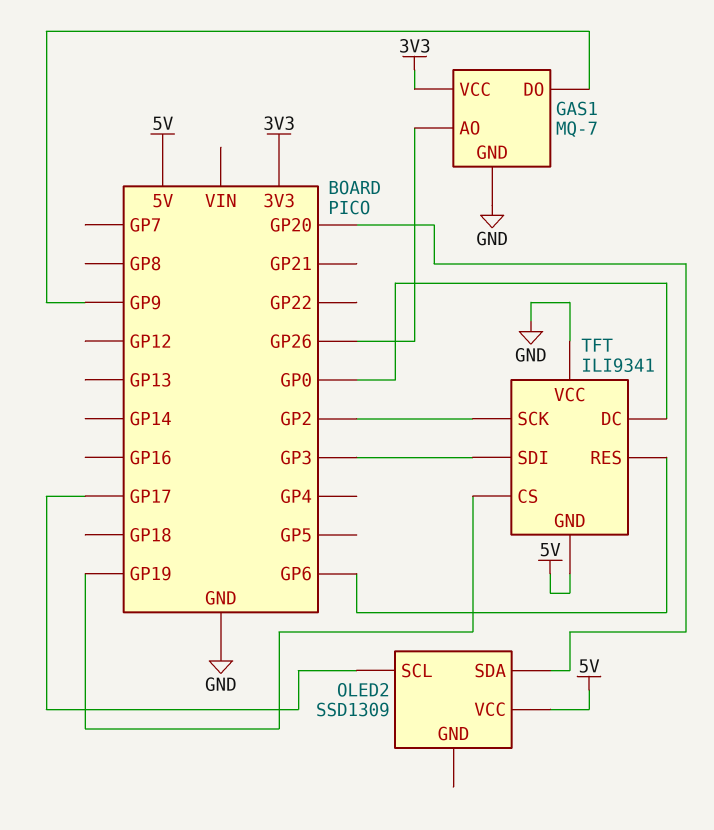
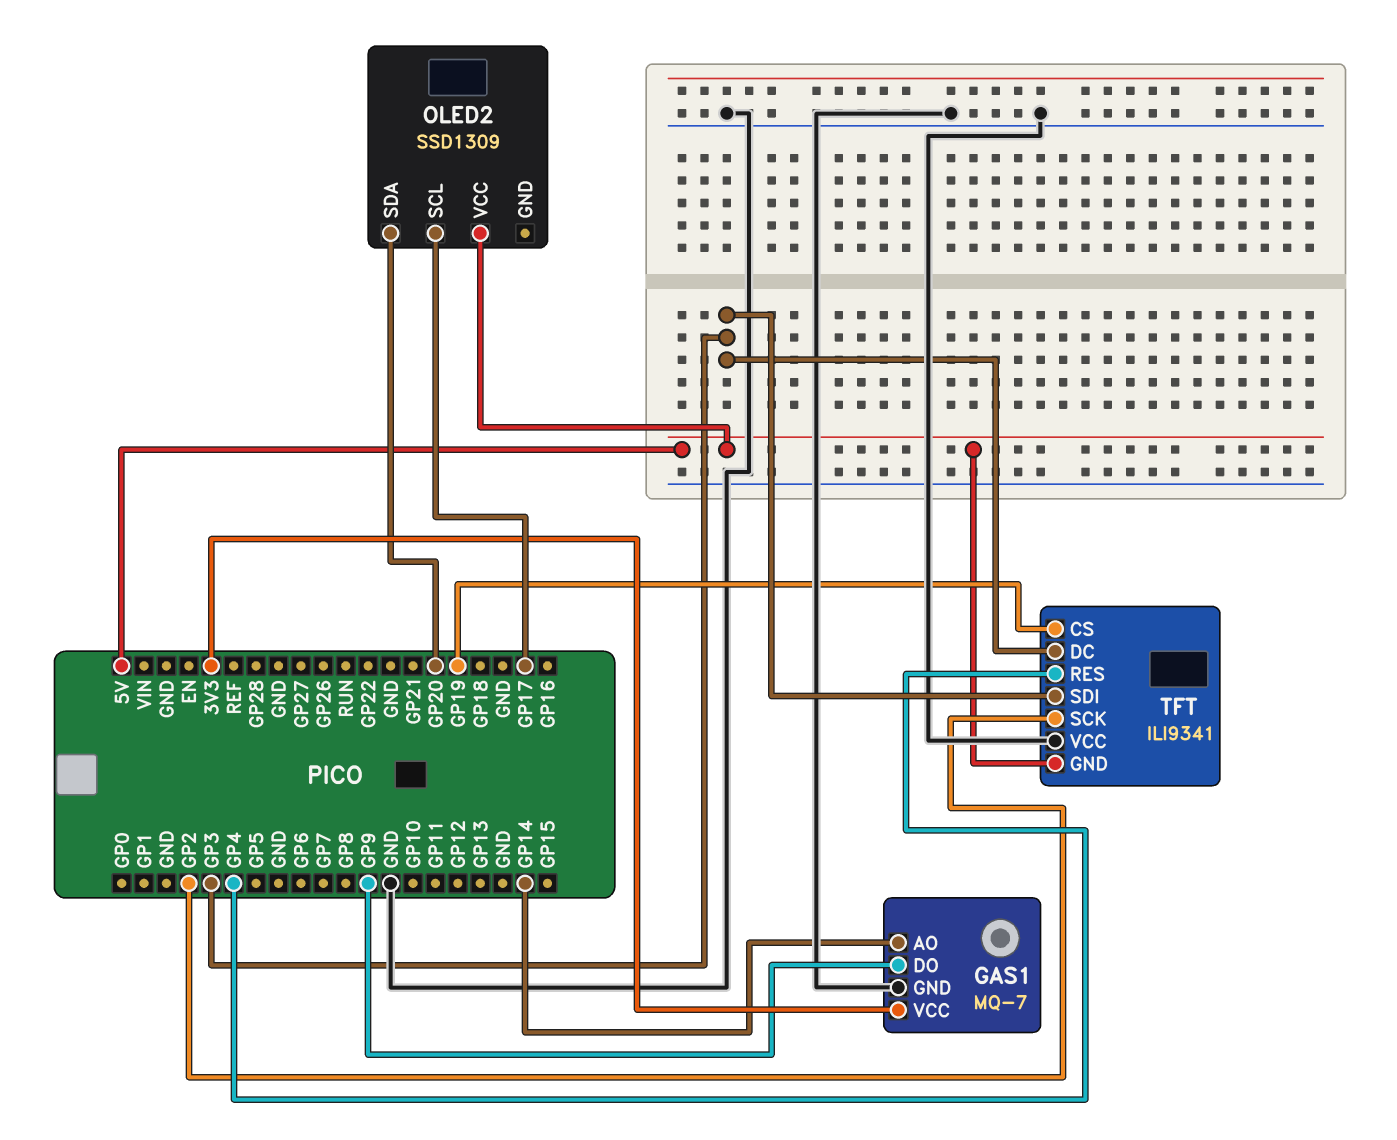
GAS1 pin AO: GP26 -> GP14
TFT pin DC: GP0 -> GP3
TFT pin RES: GP6 -> GP4

